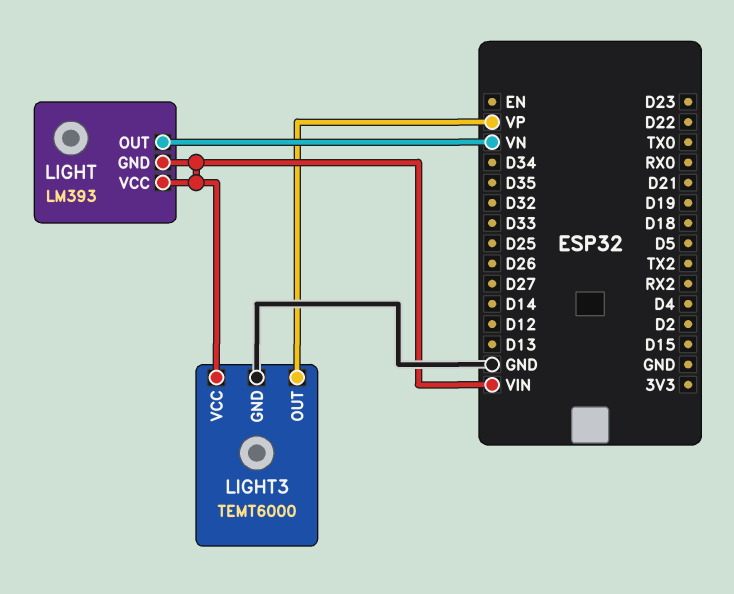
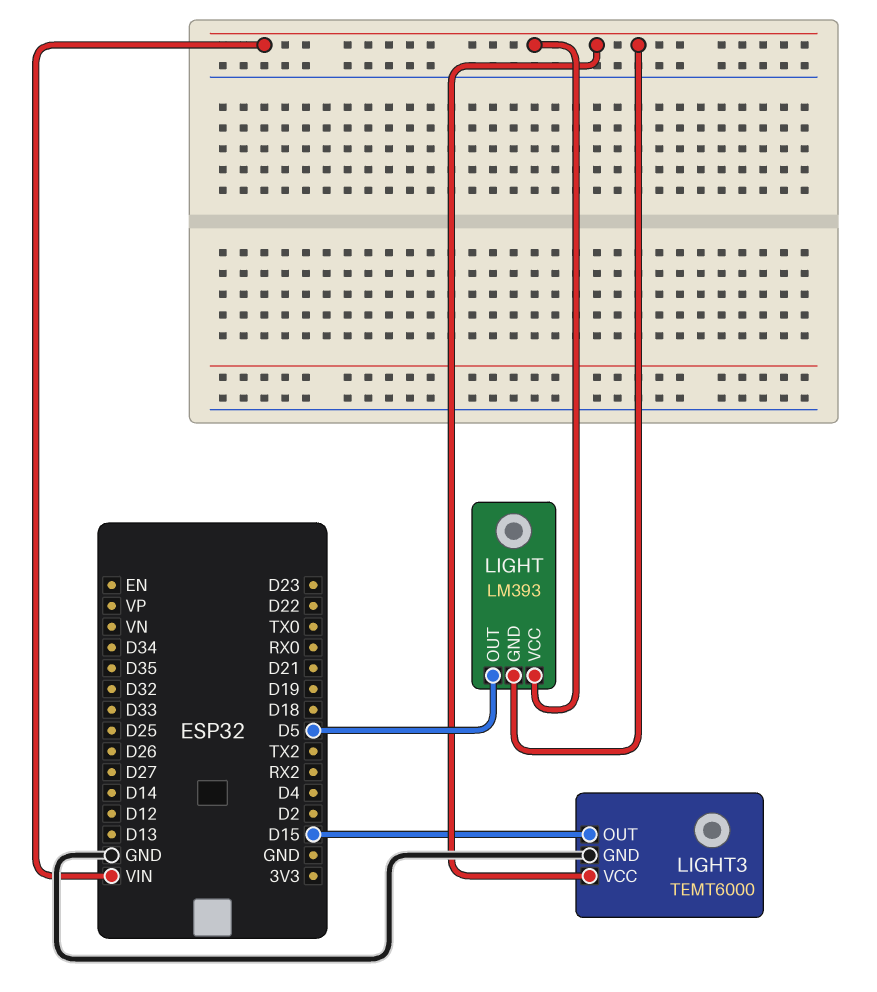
LIGHT pin OUT: VN -> D5
LIGHT3 pin OUT: VP -> D15

